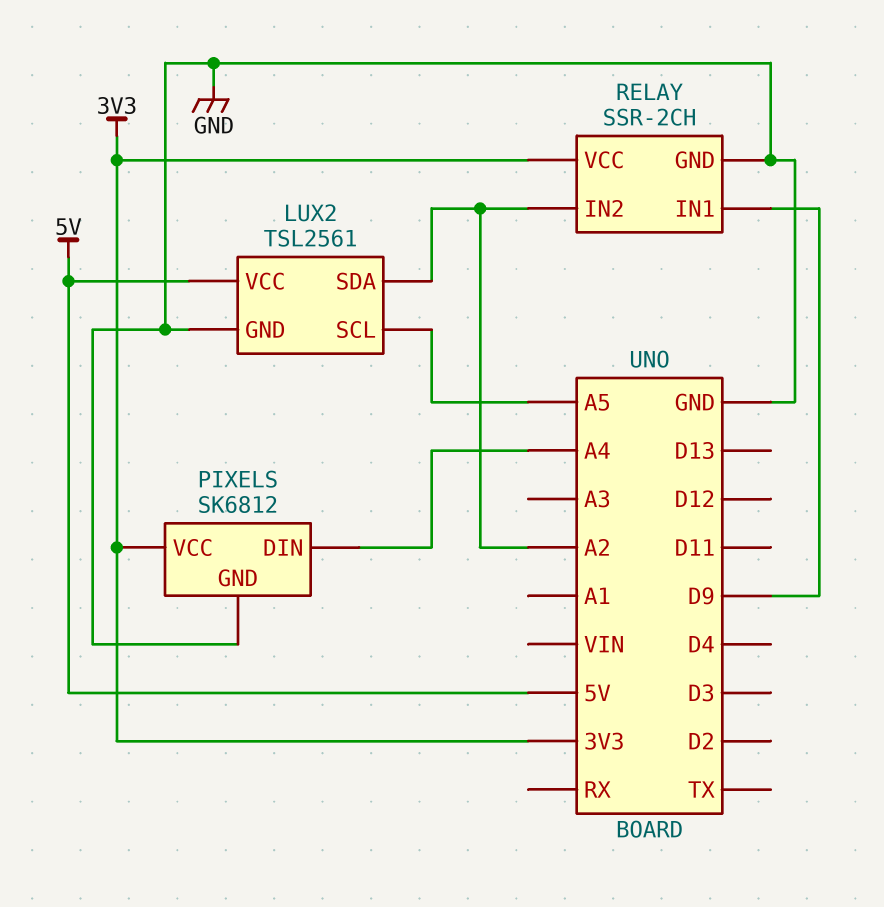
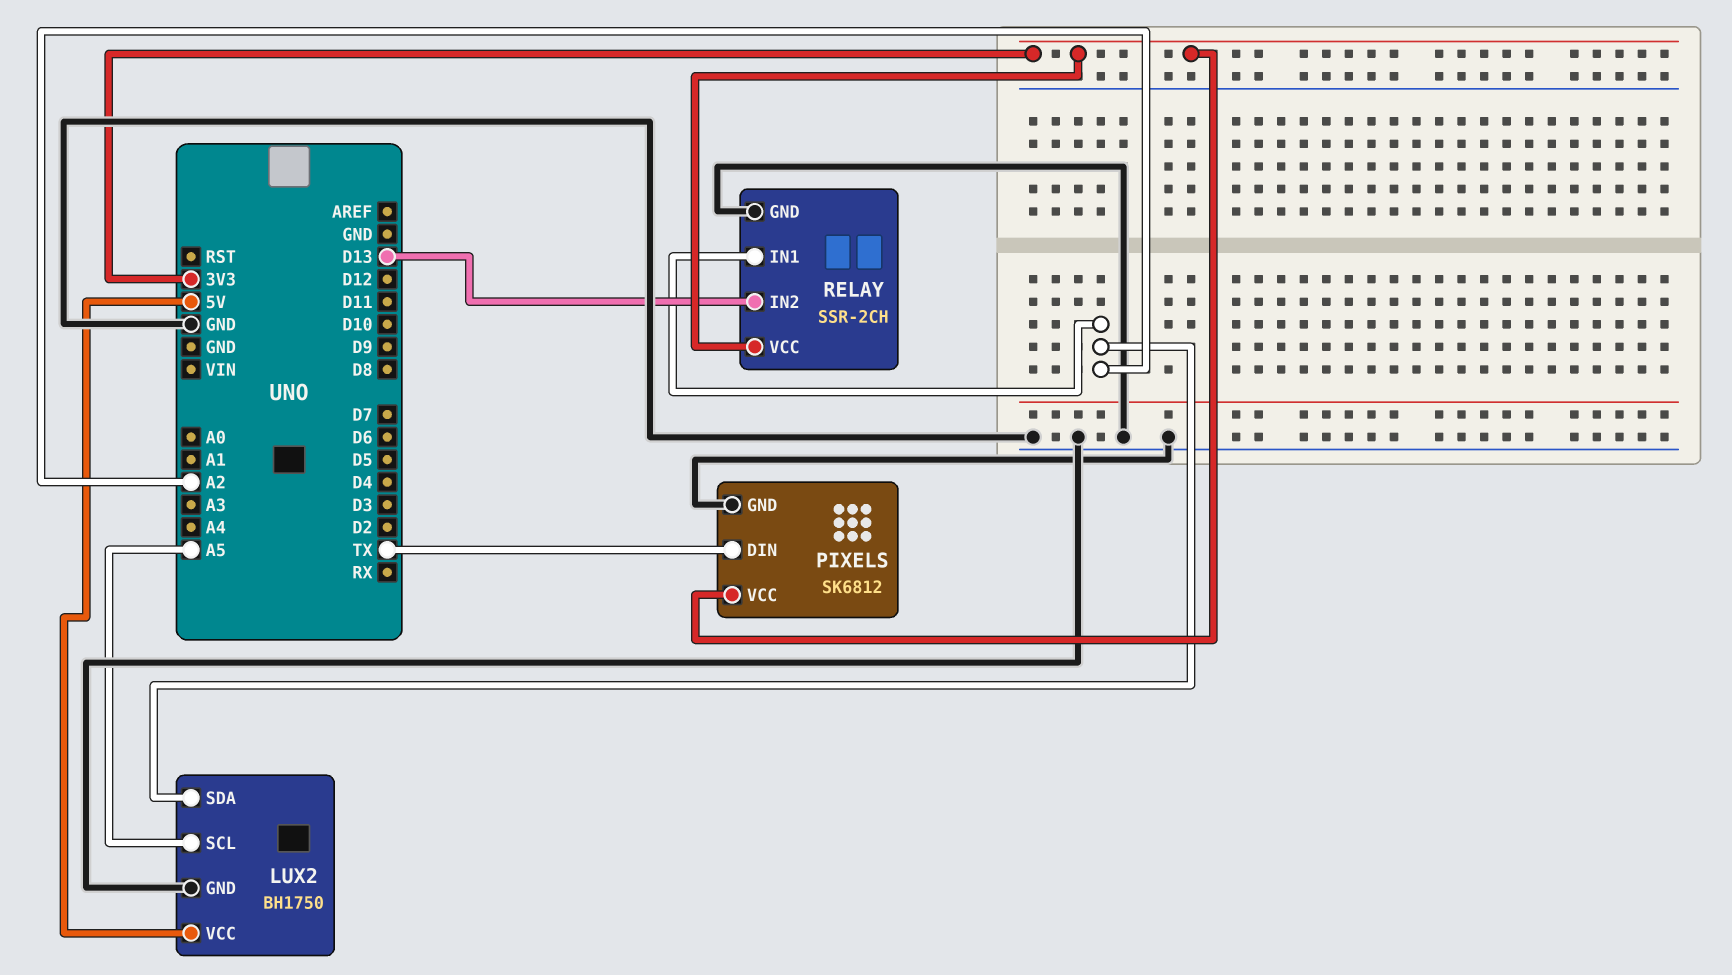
LUX2: TSL2561 -> BH1750
PIXELS pin DIN: A4 -> TX
RELAY pin IN1: D9 -> A2
RELAY pin IN2: A2 -> D13

